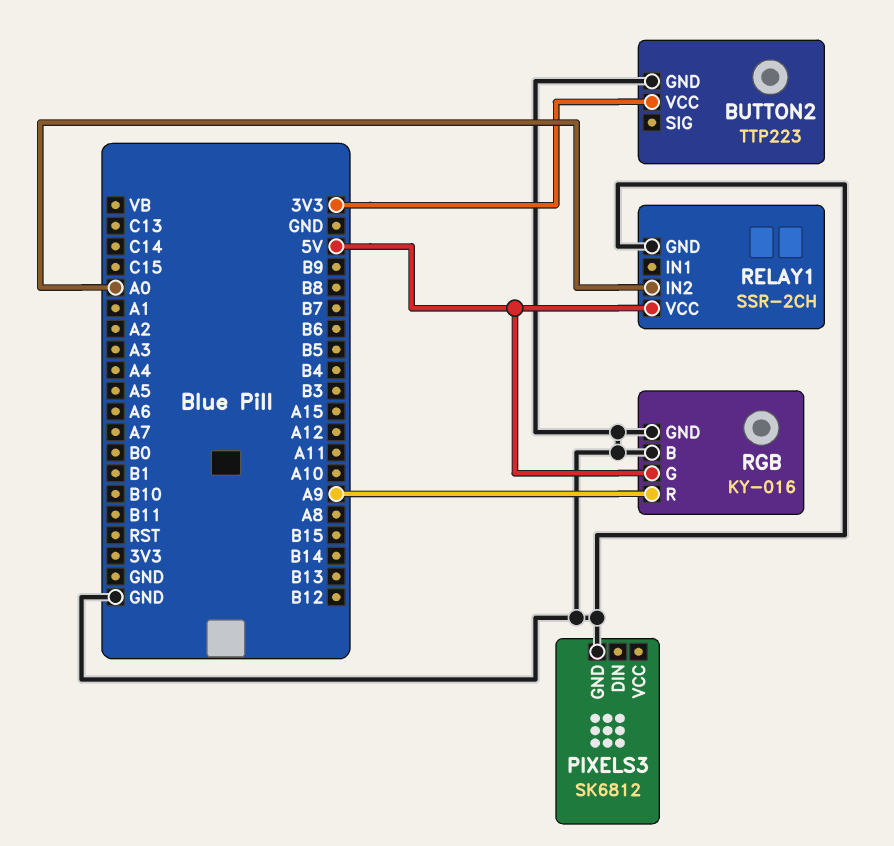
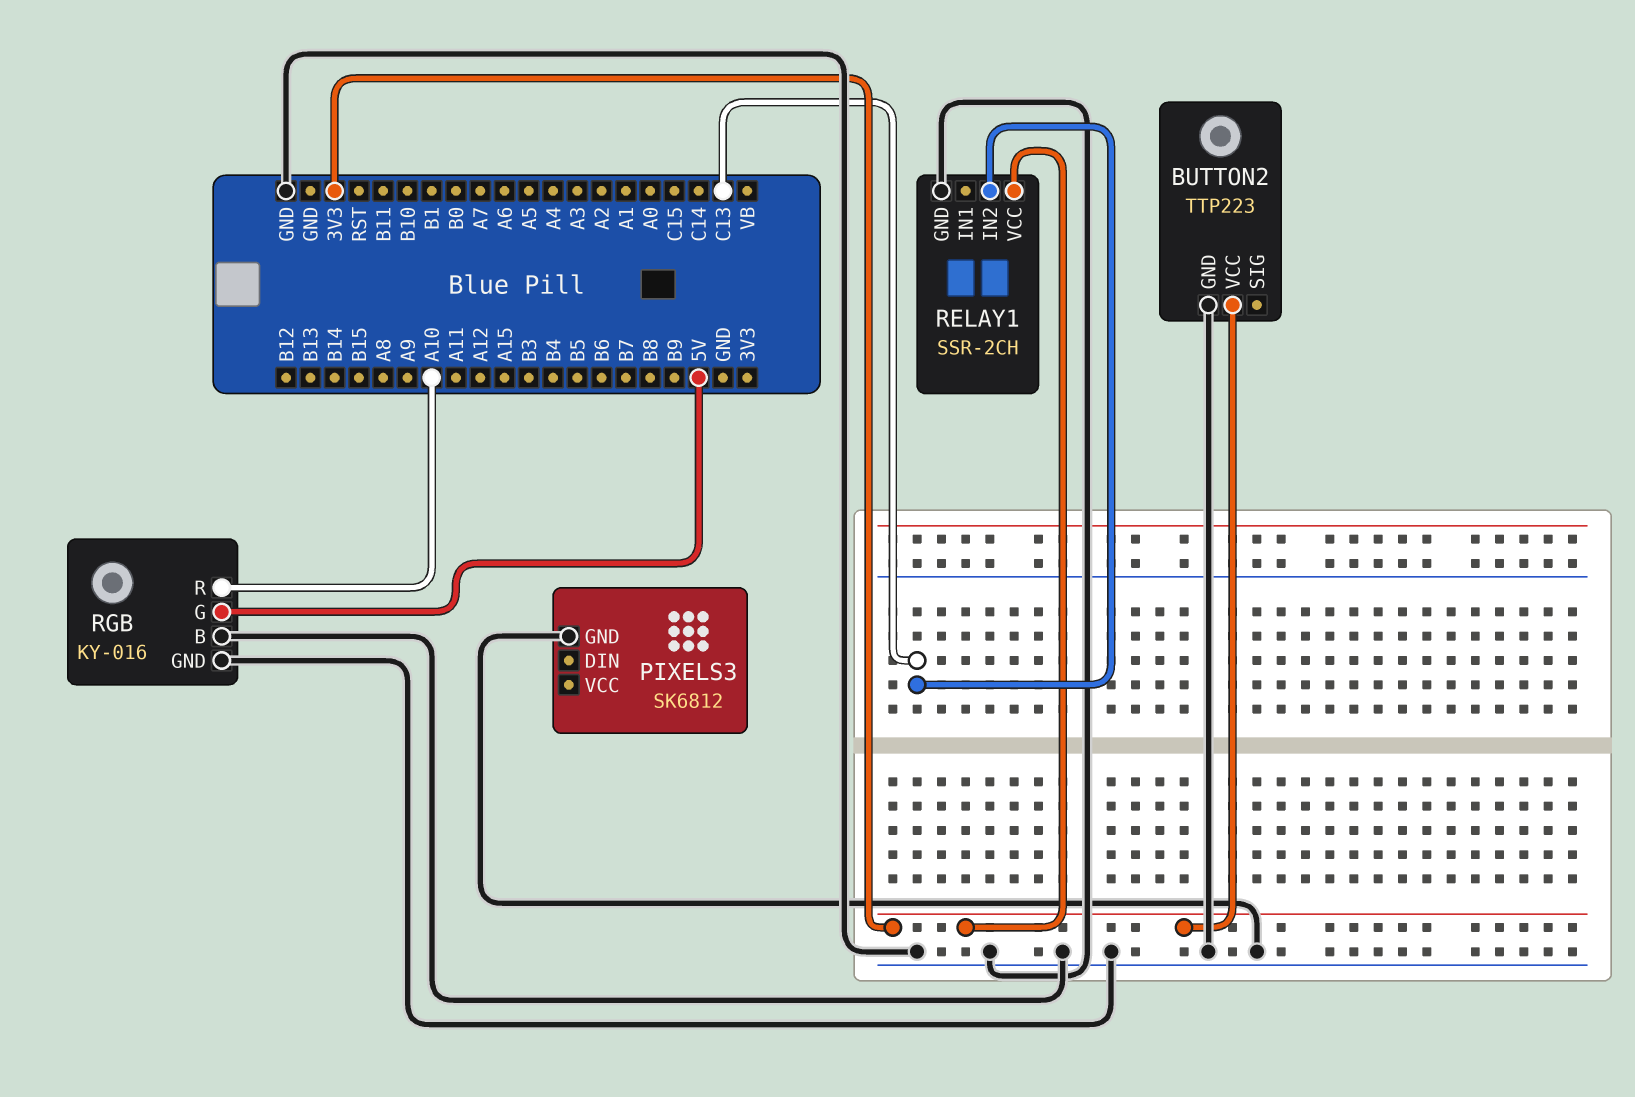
RELAY1 pin IN2: A0 -> C13
RELAY1 pin VCC: 5V -> 3V3
RGB pin R: A9 -> A10

